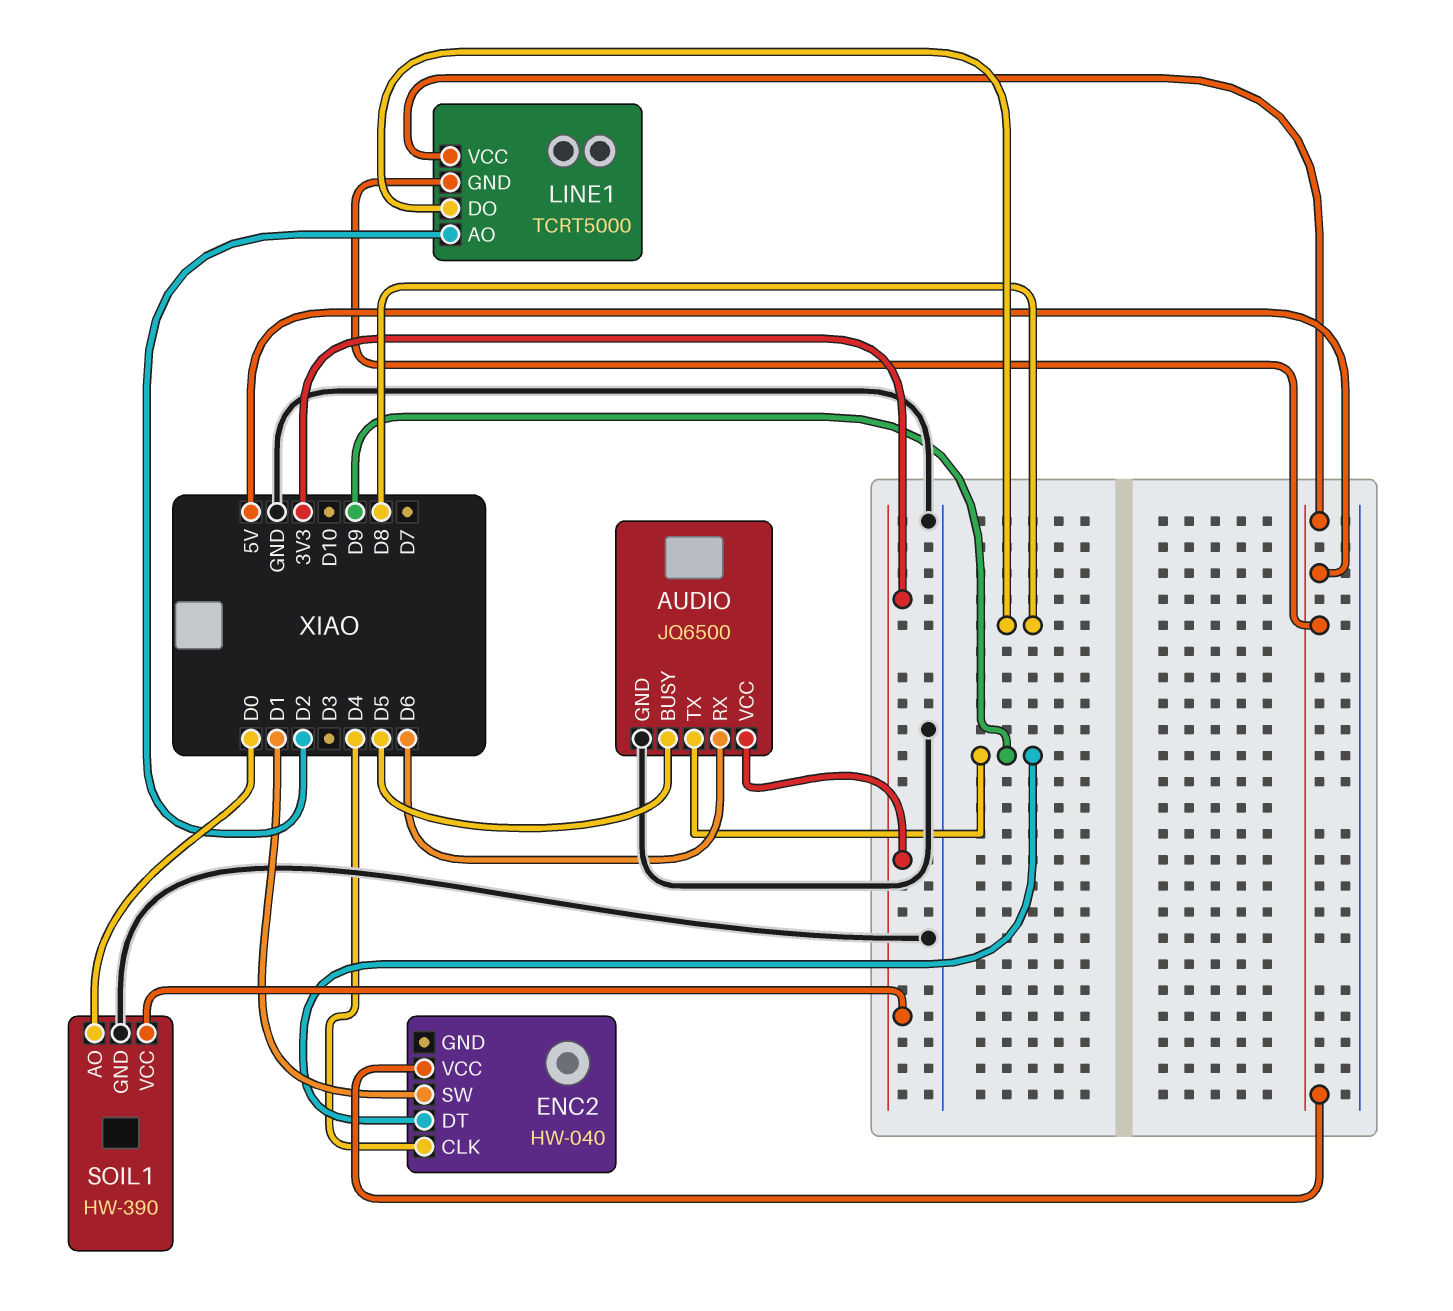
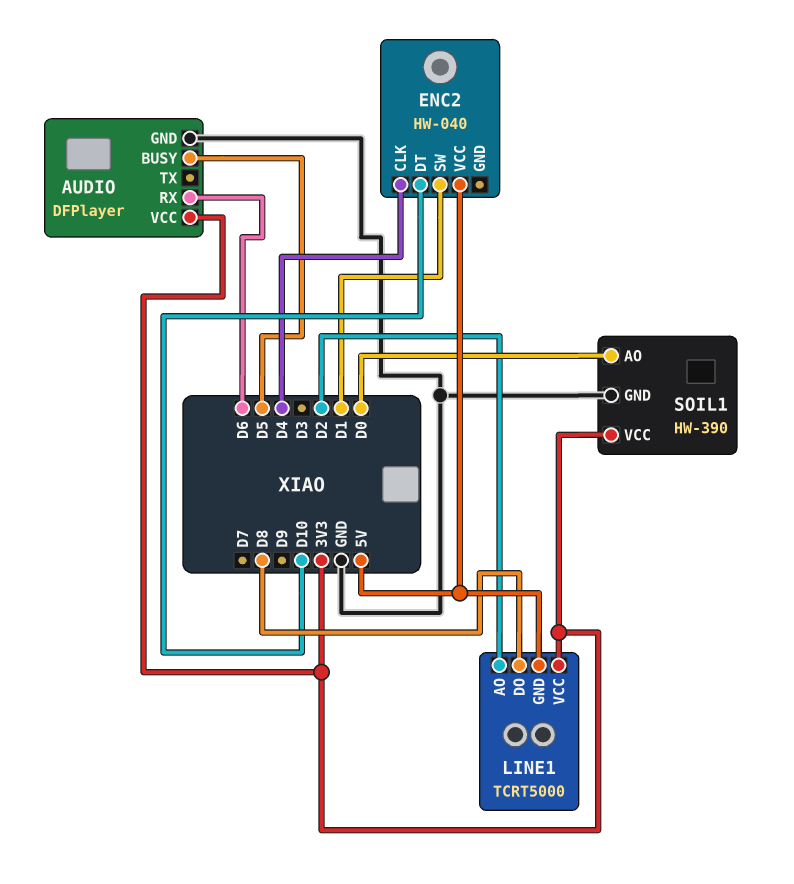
AUDIO: JQ6500 -> DFPlayer
AUDIO pin TX: D9 -> none
ENC2 pin DT: D9 -> D10
LINE1 pin VCC: 5V -> 3V3

